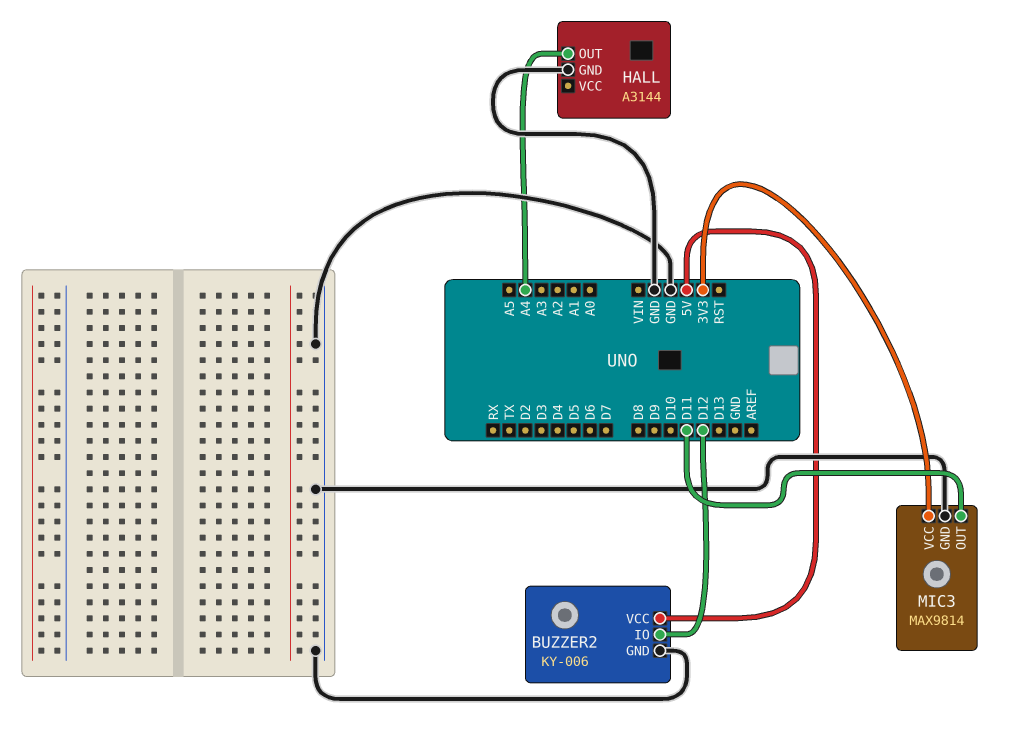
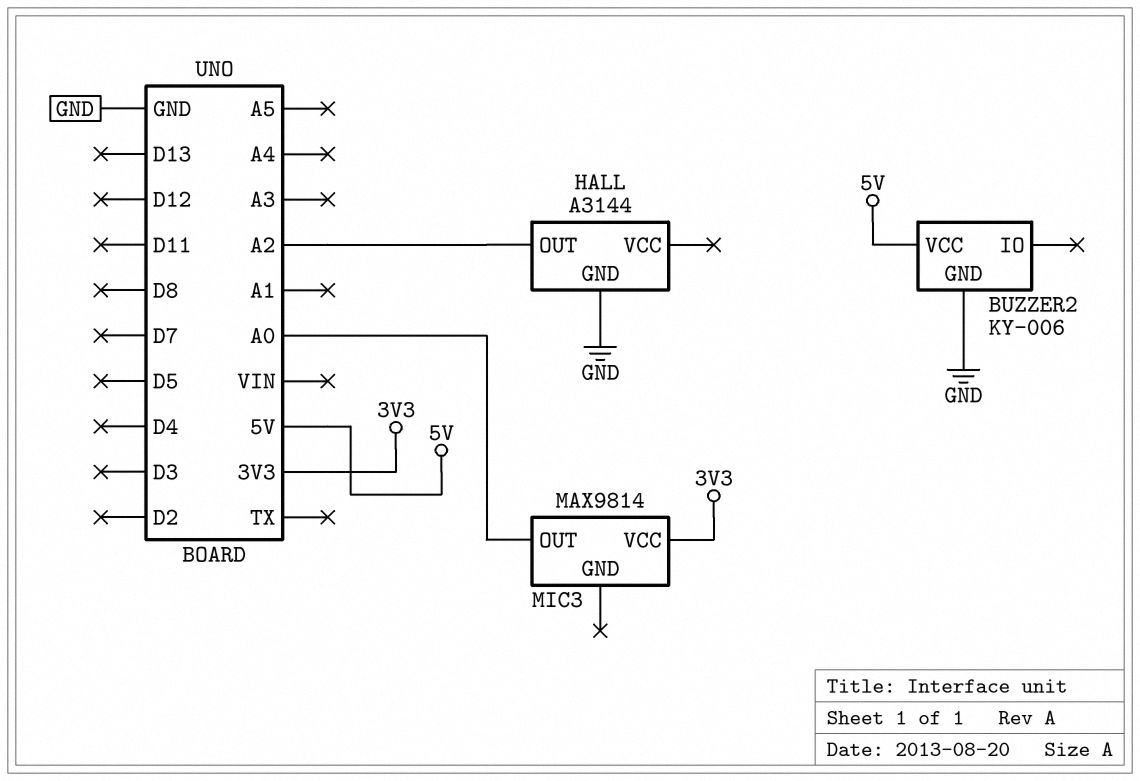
BUZZER2 pin IO: D12 -> none
HALL pin OUT: A4 -> A2
MIC3 pin GND: GND -> none
MIC3 pin OUT: D11 -> A0

